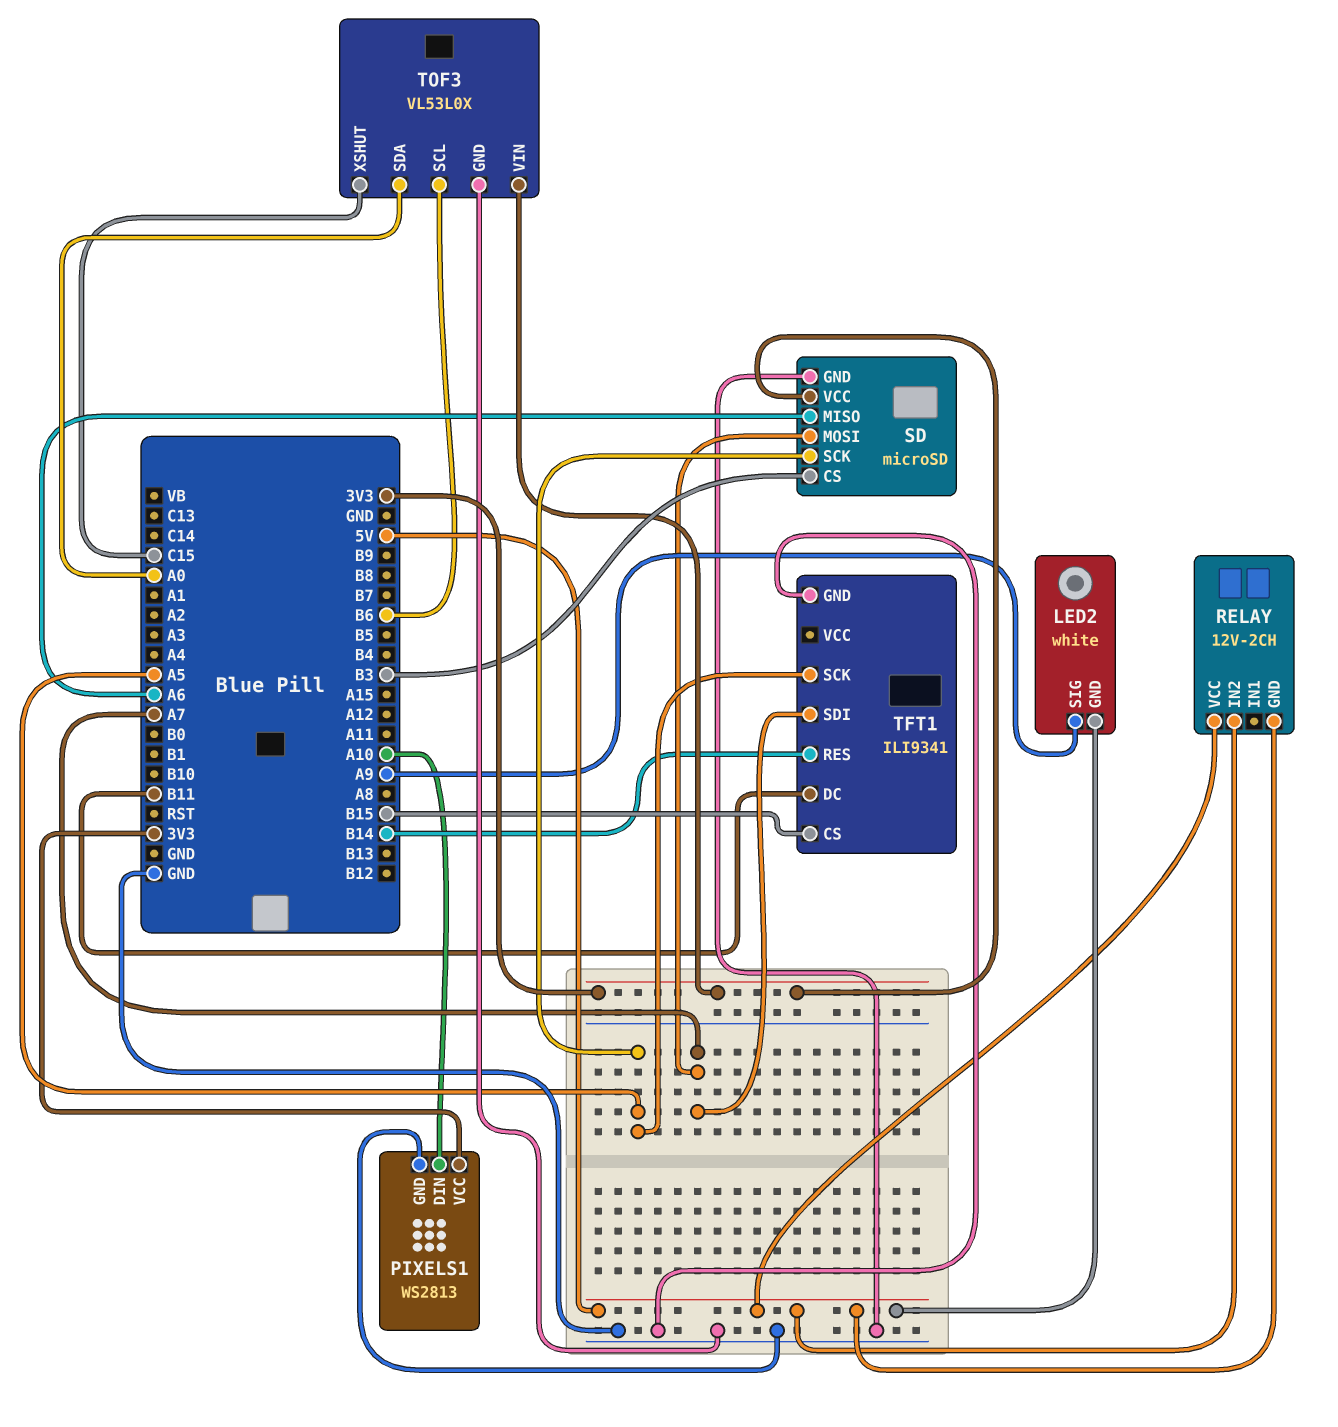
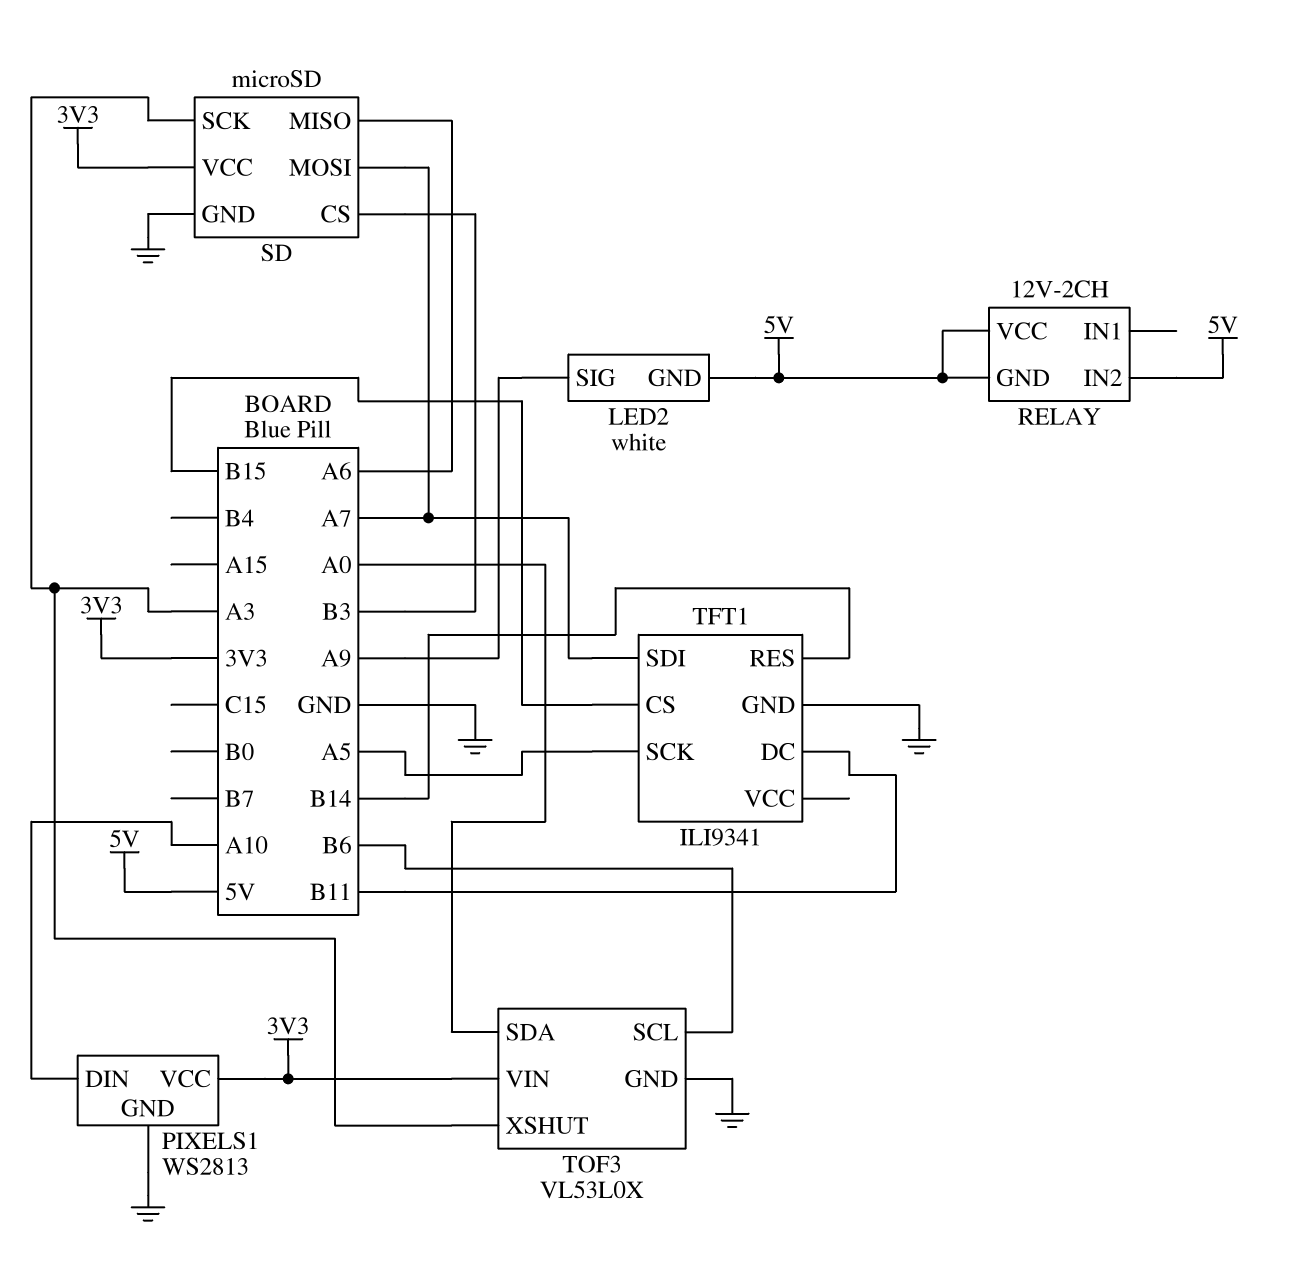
SD pin SCK: A5 -> A3
TOF3 pin XSHUT: C15 -> A3

